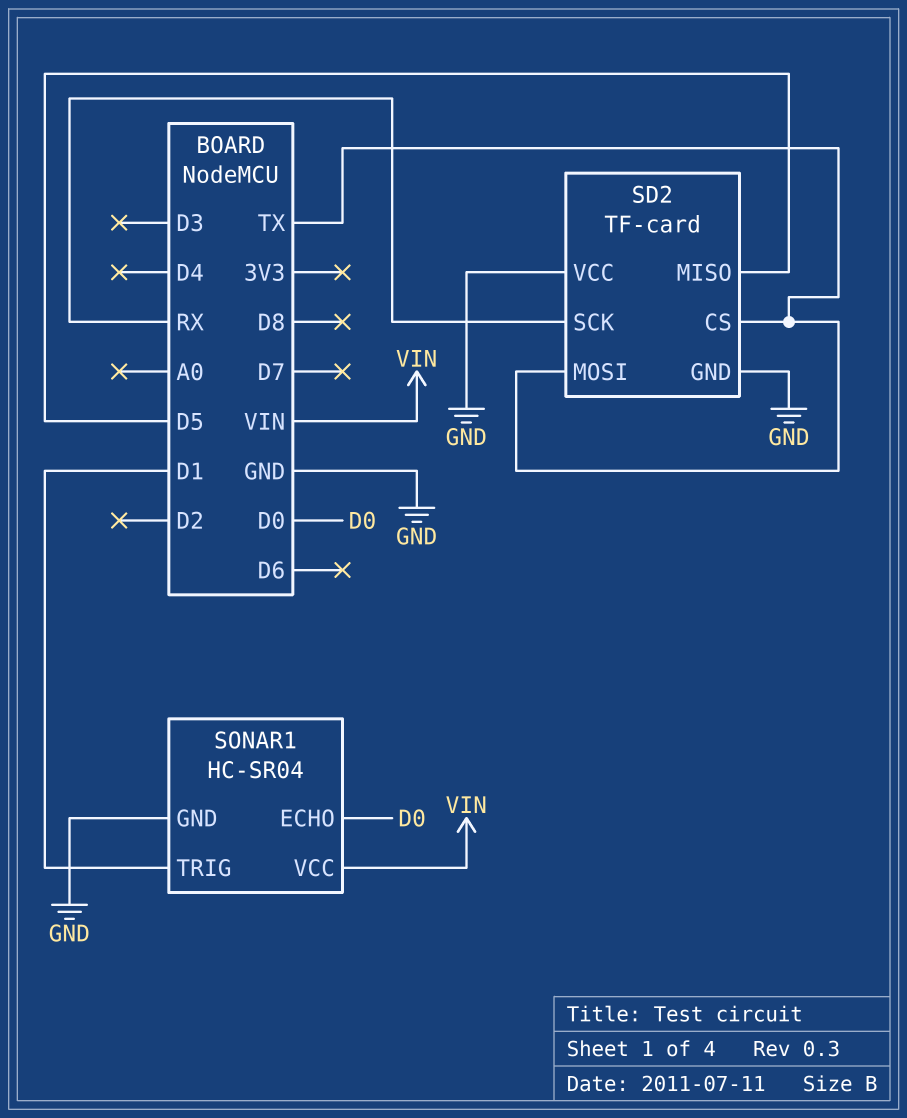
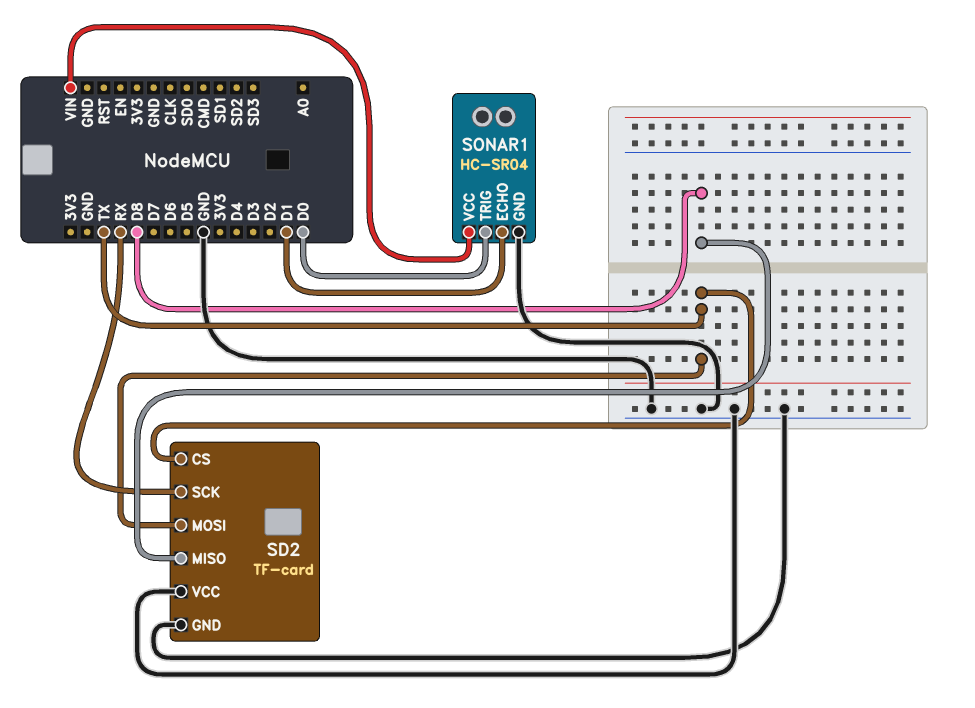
SD2 pin MISO: D5 -> D8
SONAR1 pin ECHO: D0 -> D1
SONAR1 pin TRIG: D1 -> D0

